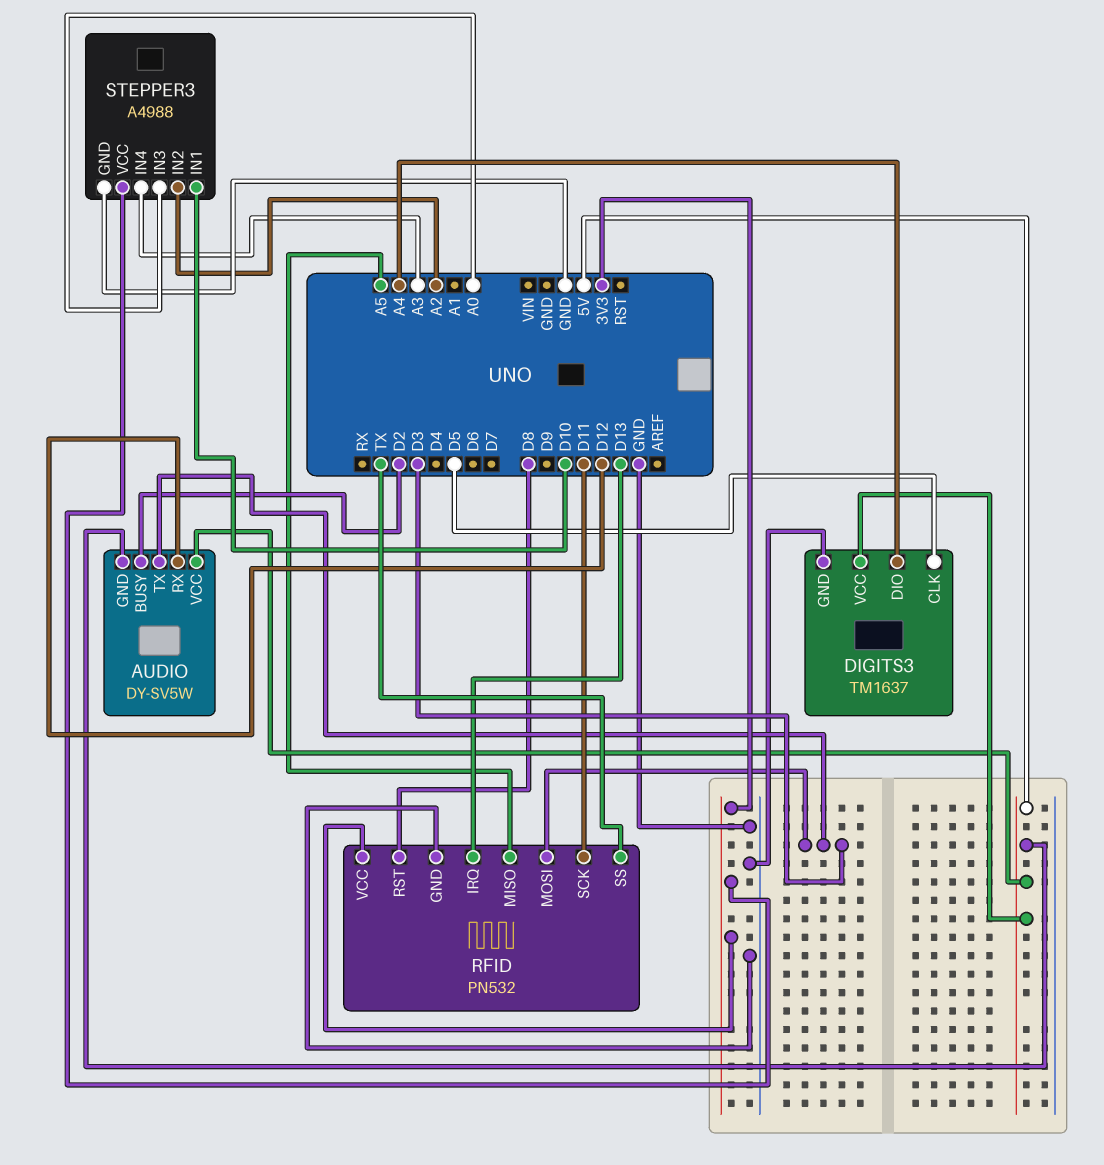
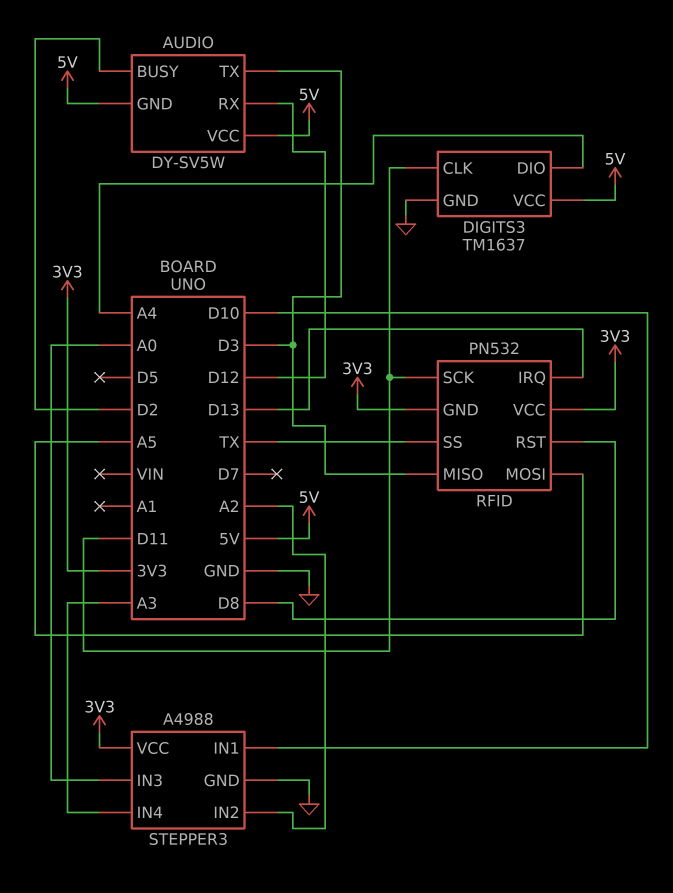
DIGITS3 pin CLK: D5 -> D11
RFID pin GND: GND -> 3V3
RFID pin MISO: A5 -> D3
RFID pin MOSI: D3 -> A5

